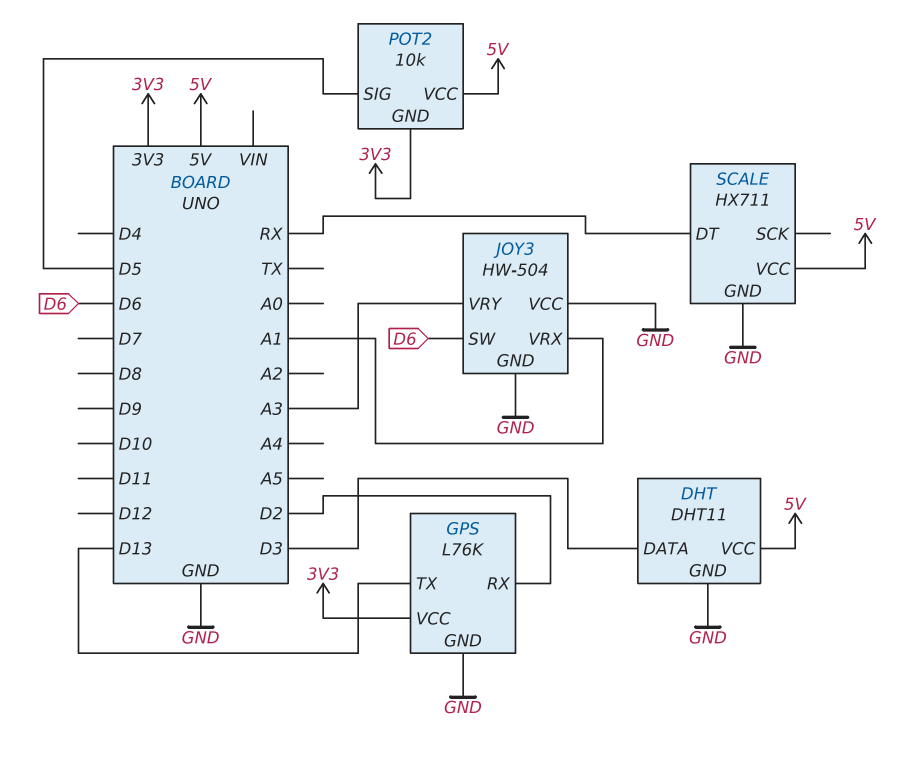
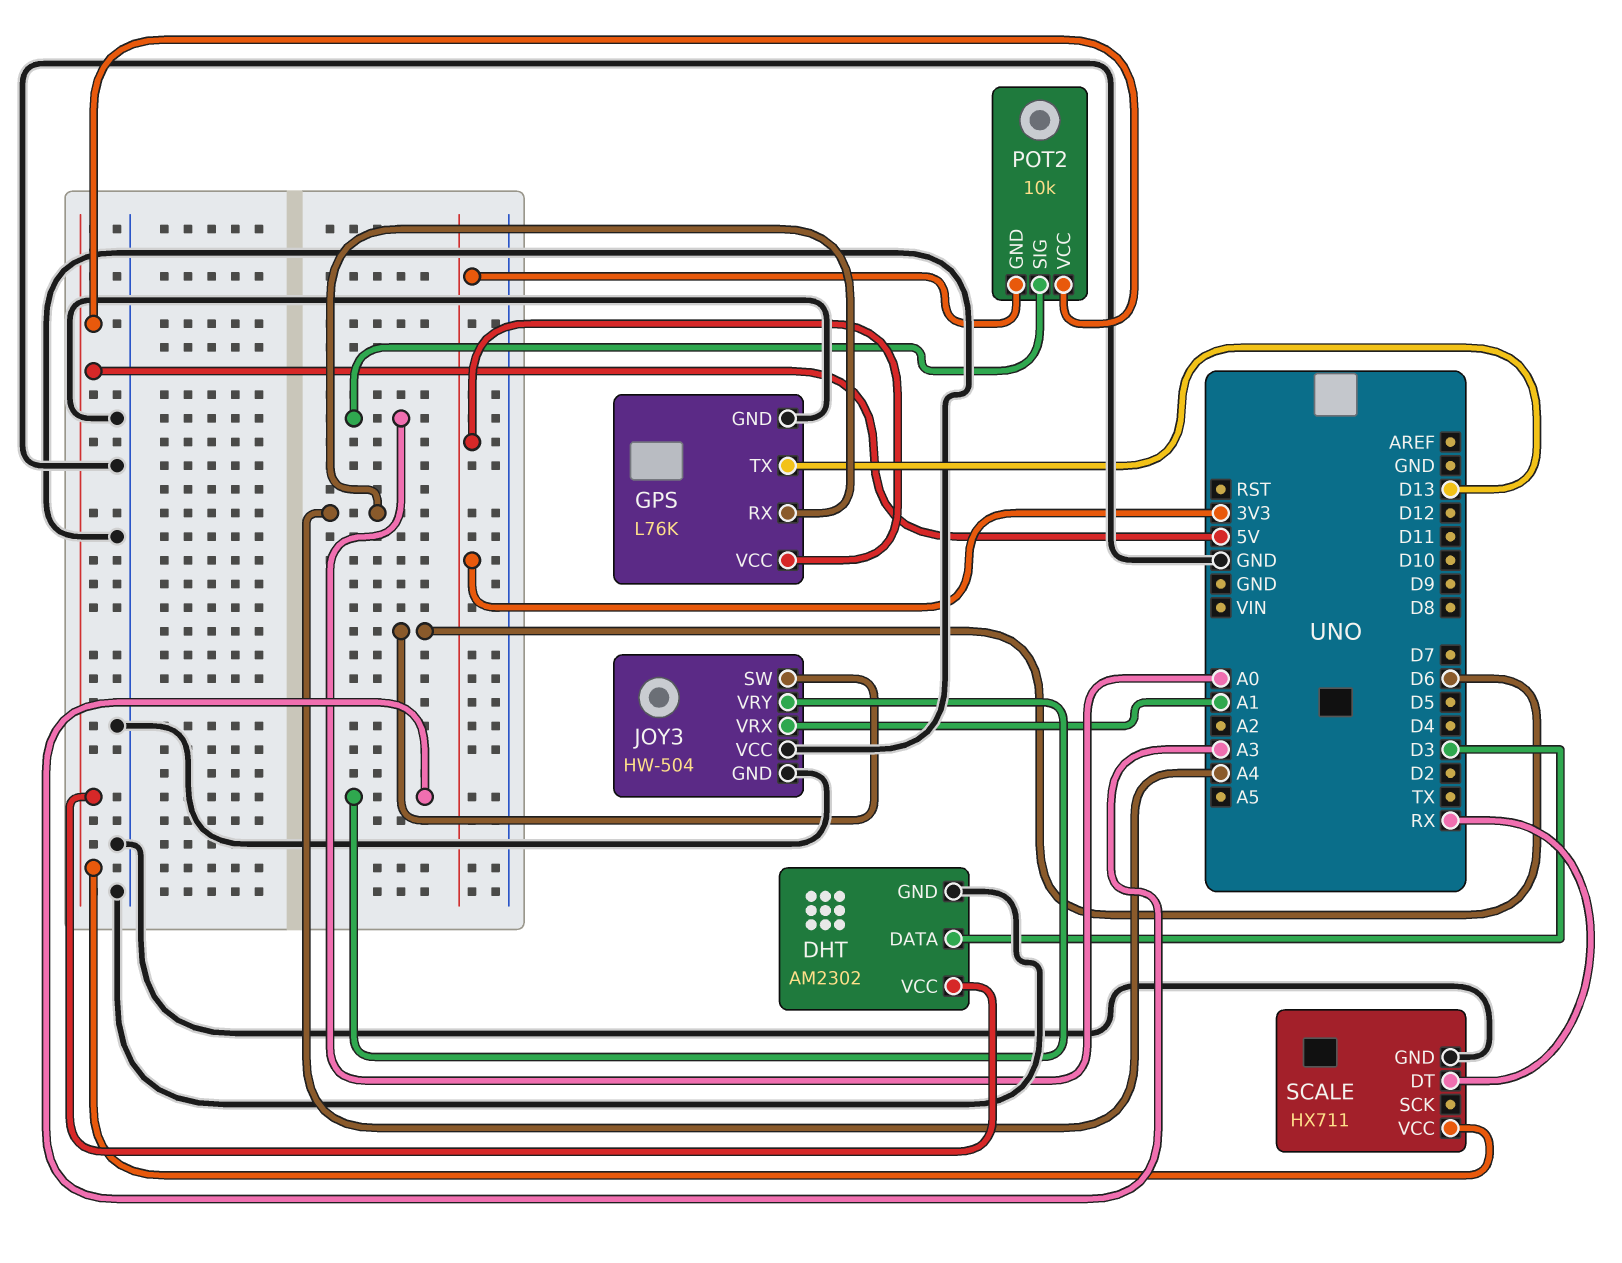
DHT: DHT11 -> AM2302
GPS pin RX: D2 -> A4
POT2 pin SIG: D5 -> A0

